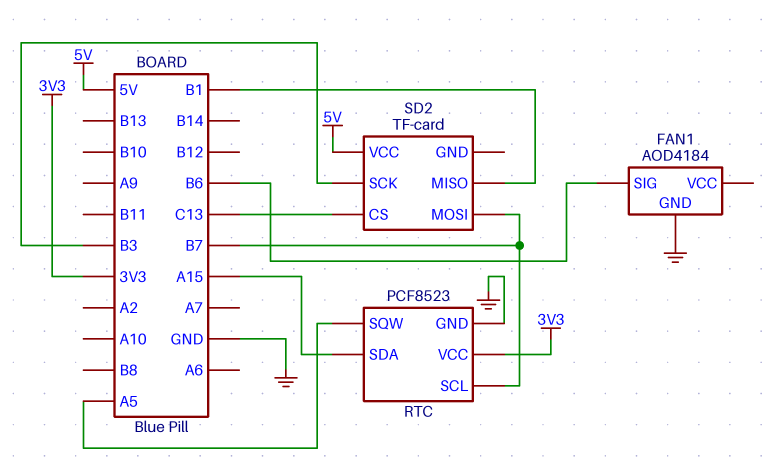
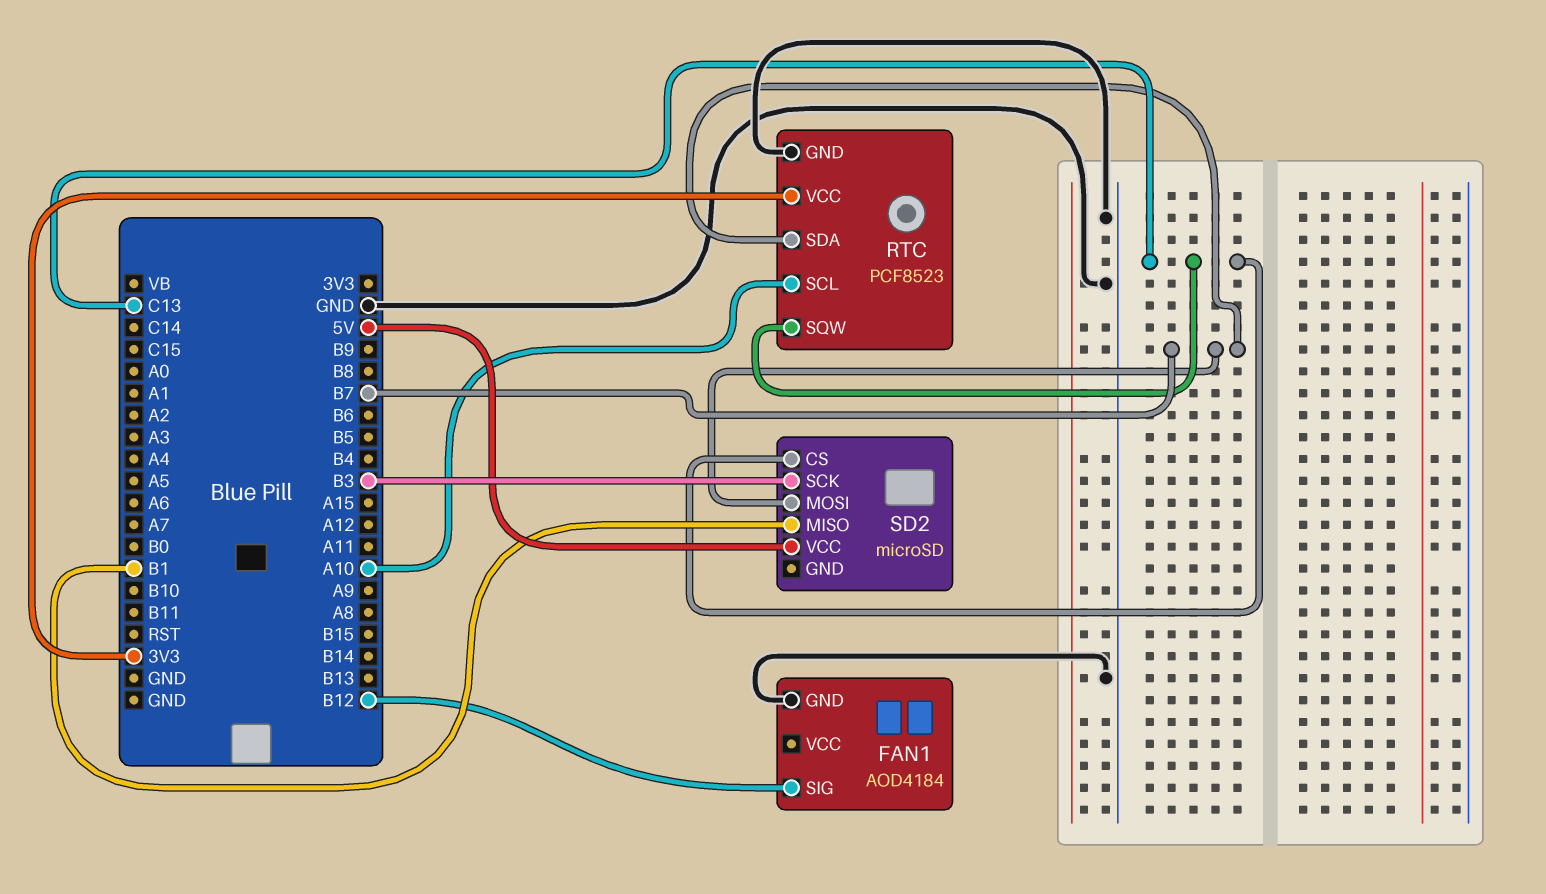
FAN1 pin SIG: B6 -> B12
RTC pin SCL: B7 -> A10
RTC pin SDA: A15 -> B7
RTC pin SQW: A5 -> C13
SD2: TF-card -> microSD

